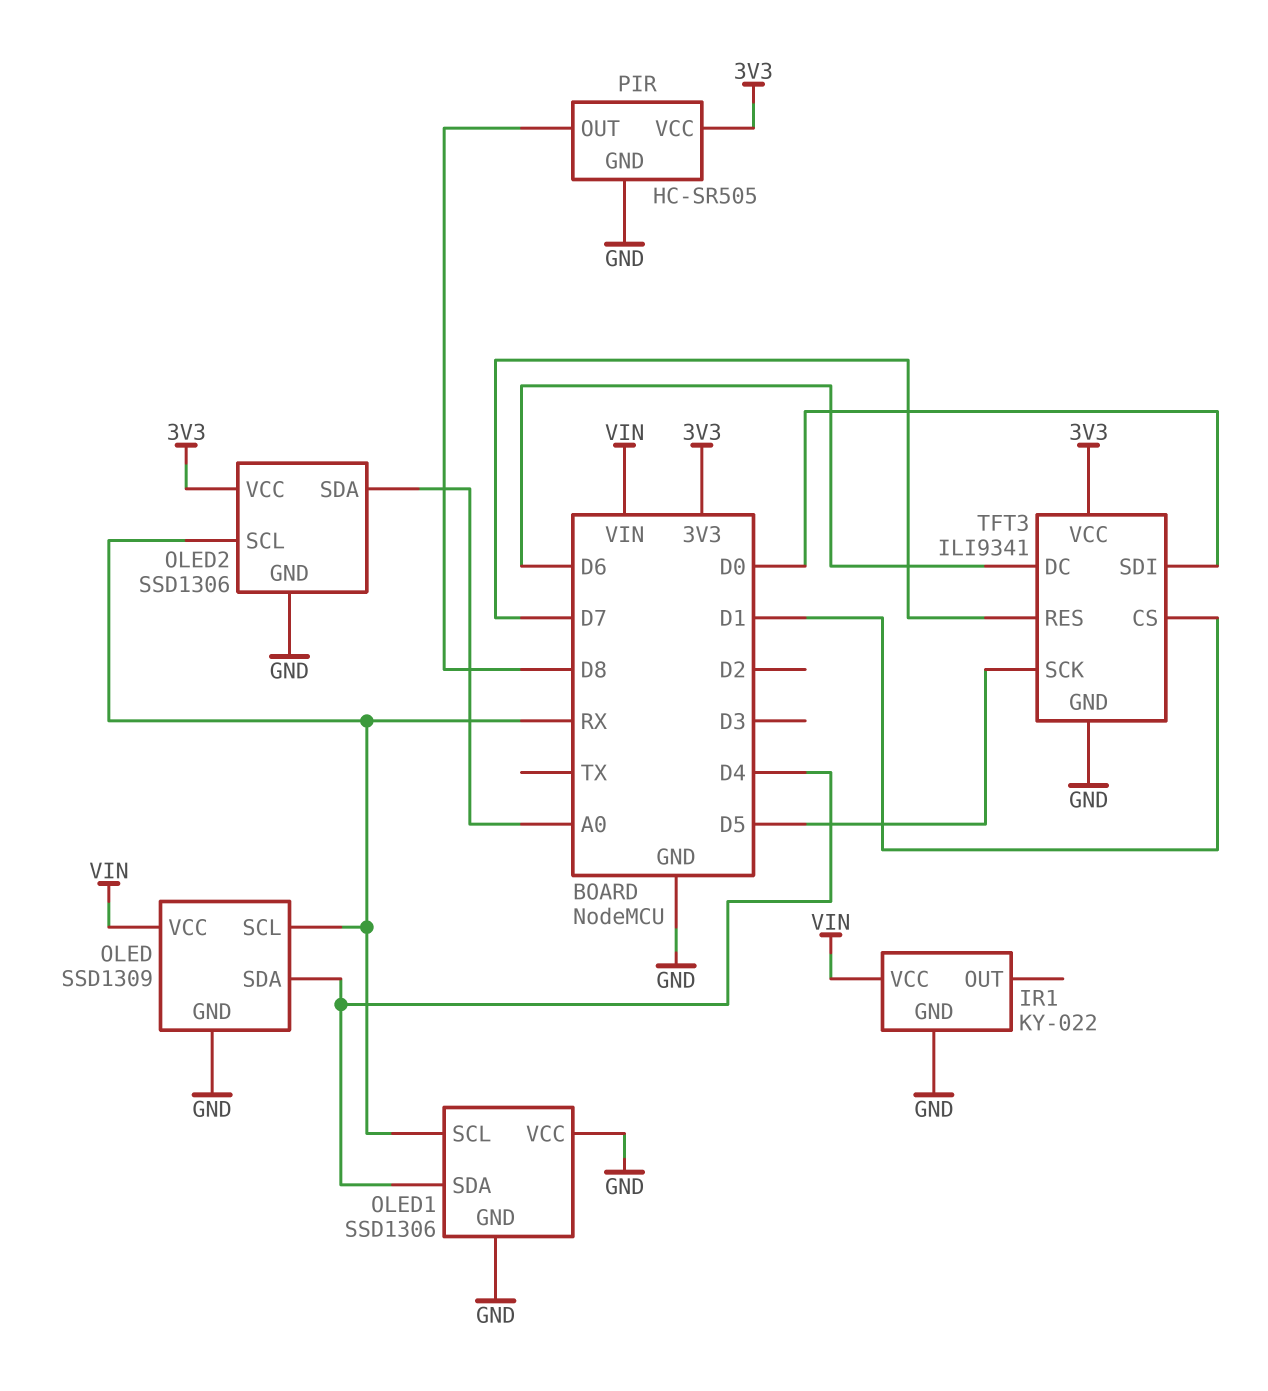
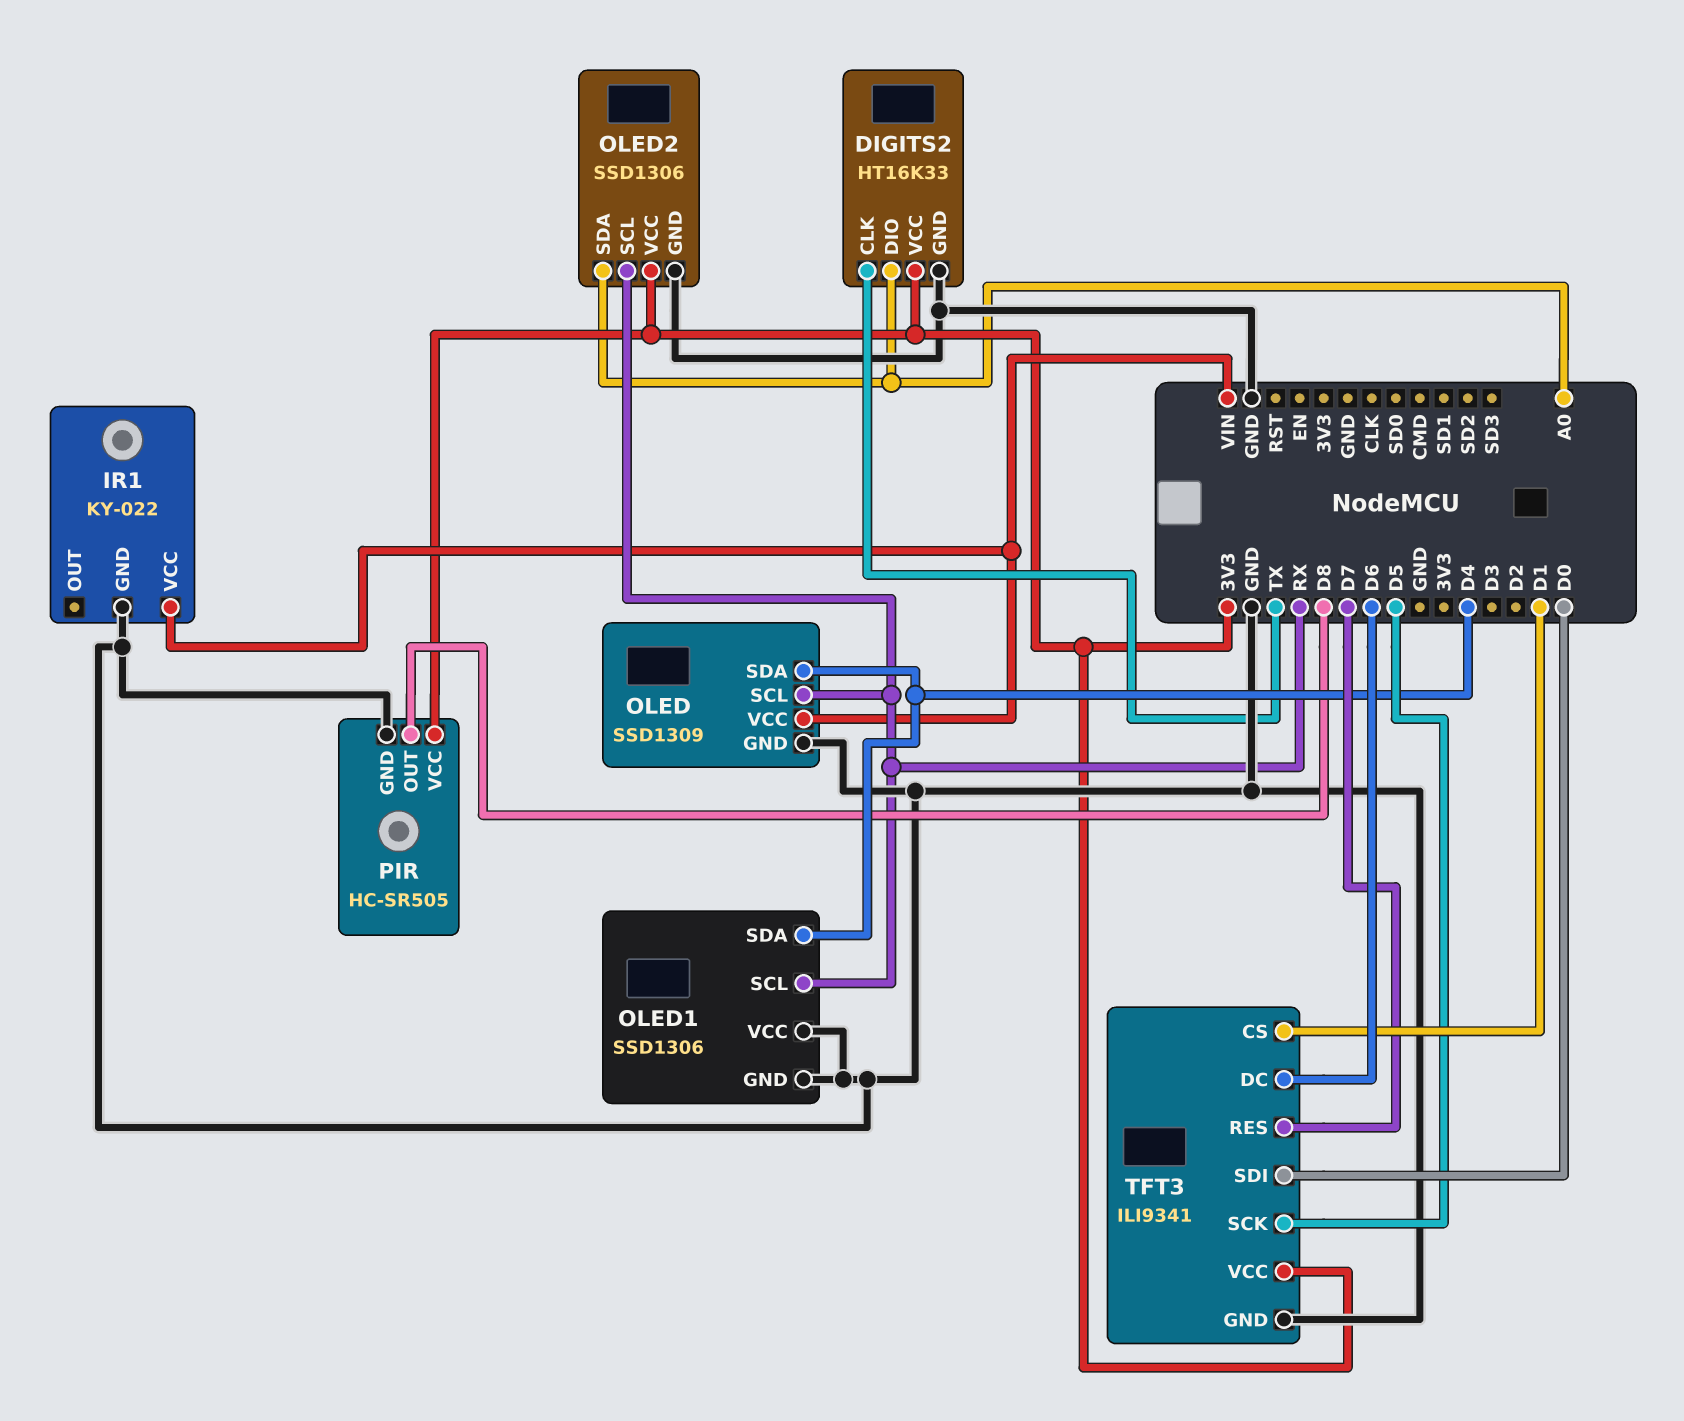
DIGITS2: none -> HT16K33
DIGITS2 pin CLK: none -> TX
DIGITS2 pin DIO: none -> A0
DIGITS2 pin GND: none -> GND
DIGITS2 pin VCC: none -> 3V3

